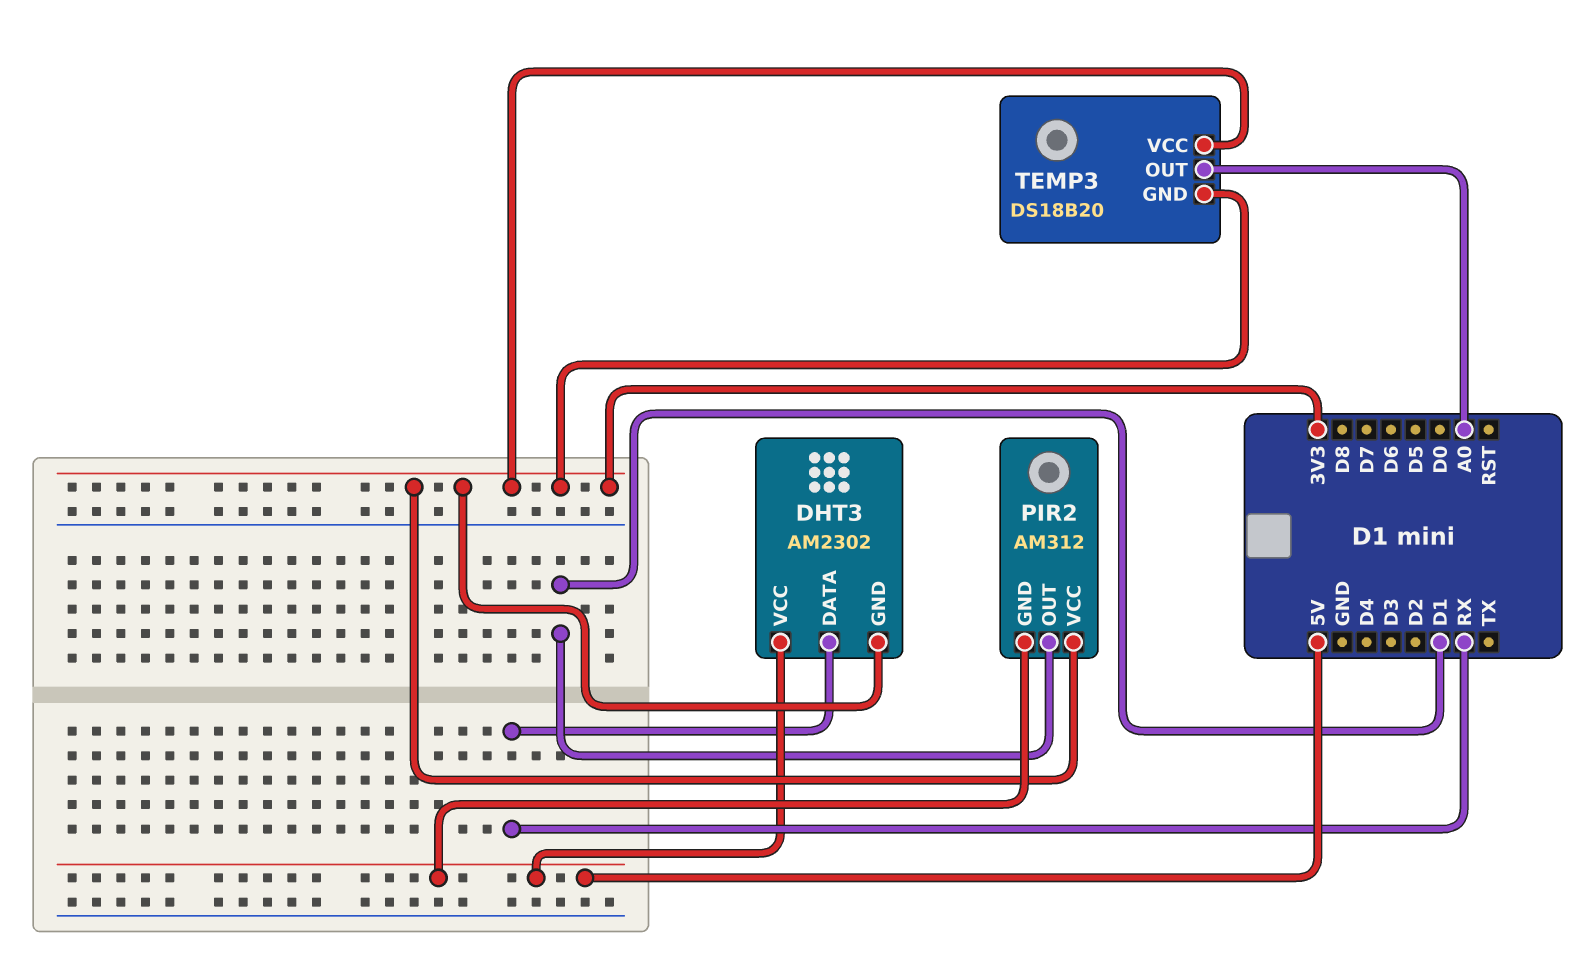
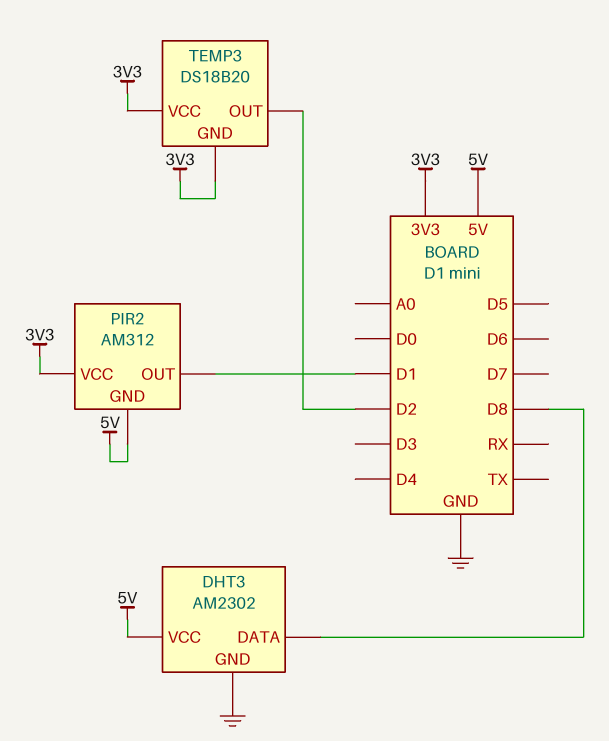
DHT3 pin DATA: RX -> D8
DHT3 pin GND: 3V3 -> GND
TEMP3 pin OUT: A0 -> D2

